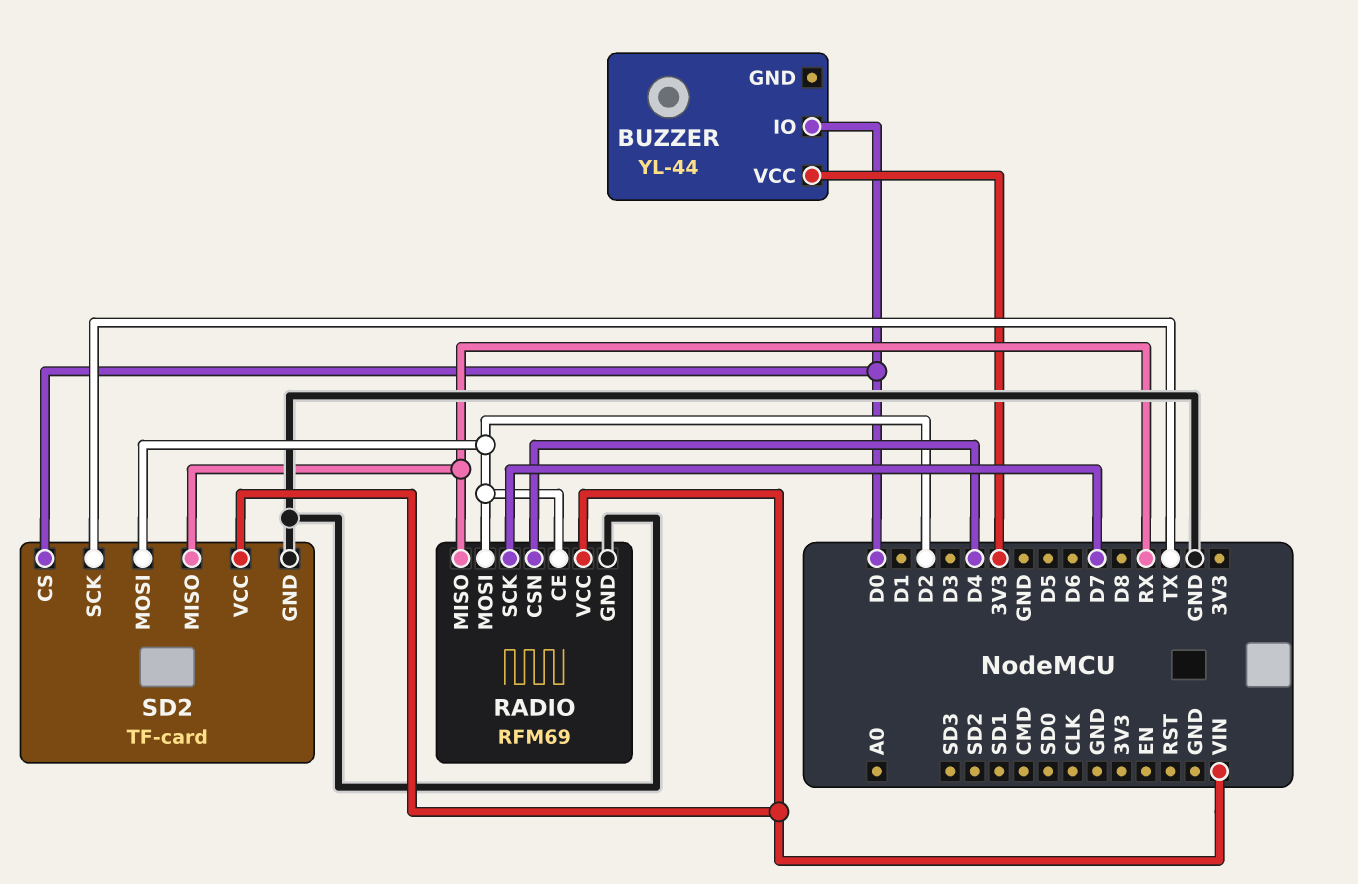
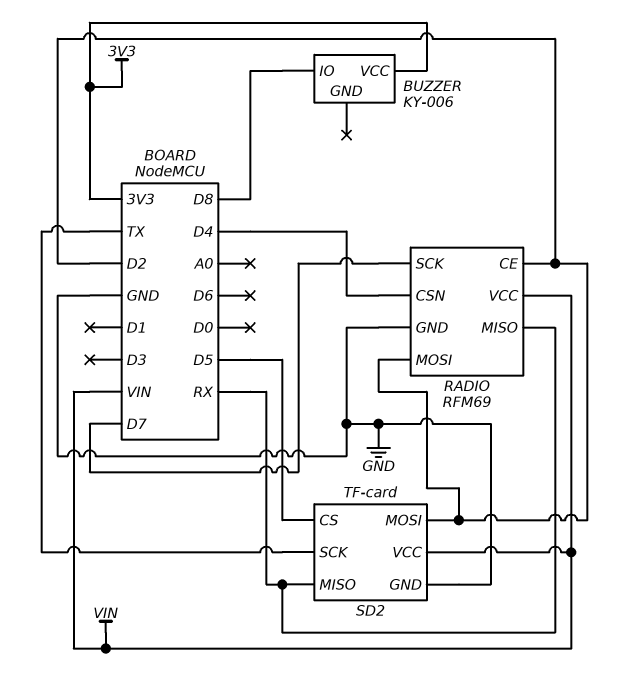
BUZZER: YL-44 -> KY-006
BUZZER pin IO: D0 -> D8
SD2 pin CS: D0 -> D5

